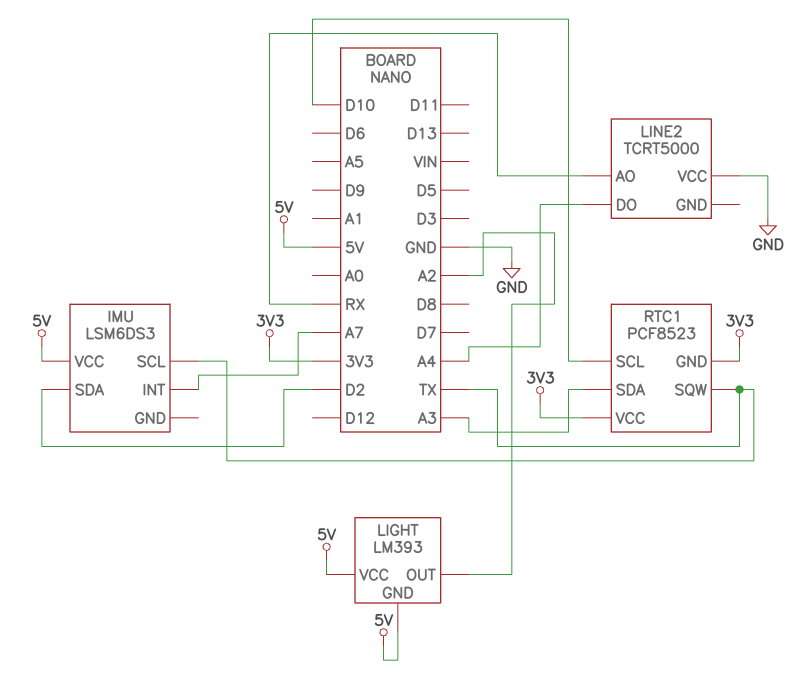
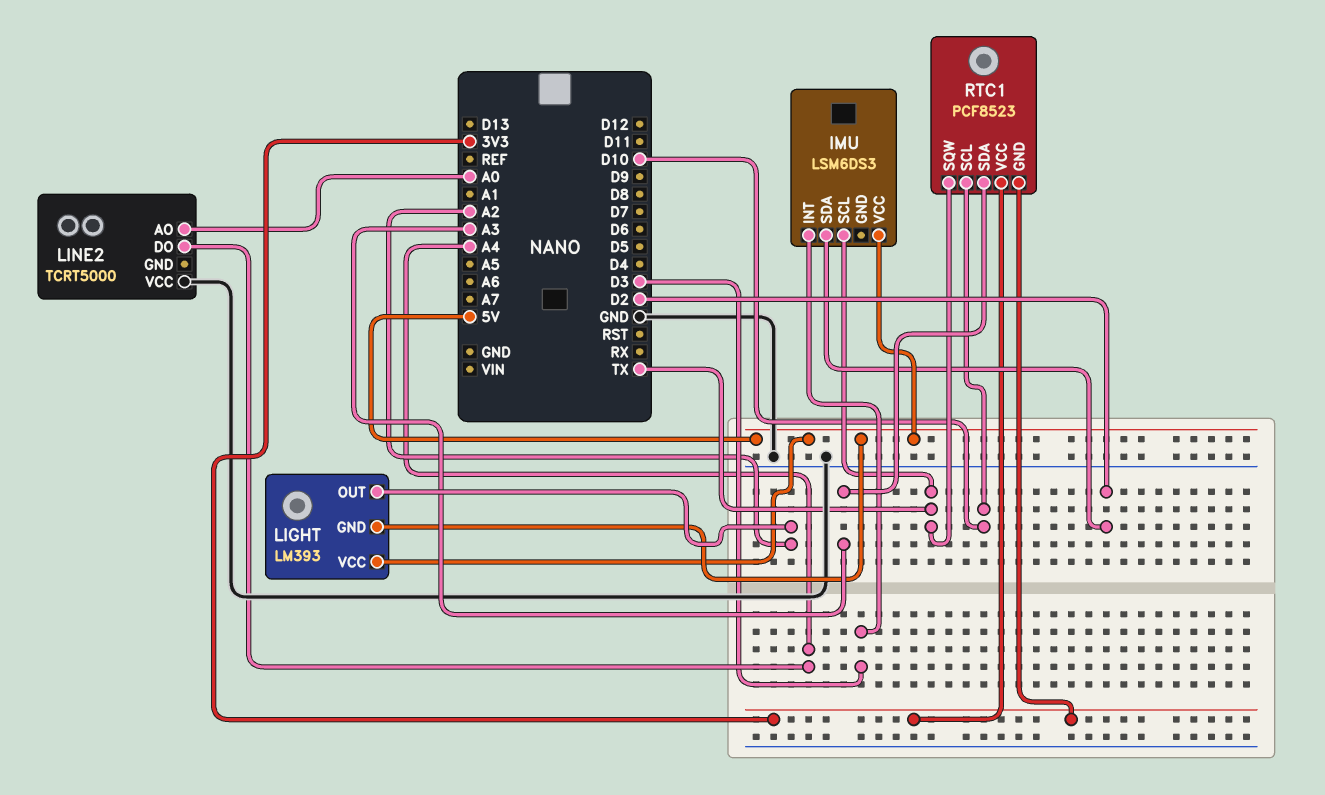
IMU pin INT: A7 -> D3
LINE2 pin AO: RX -> A0

